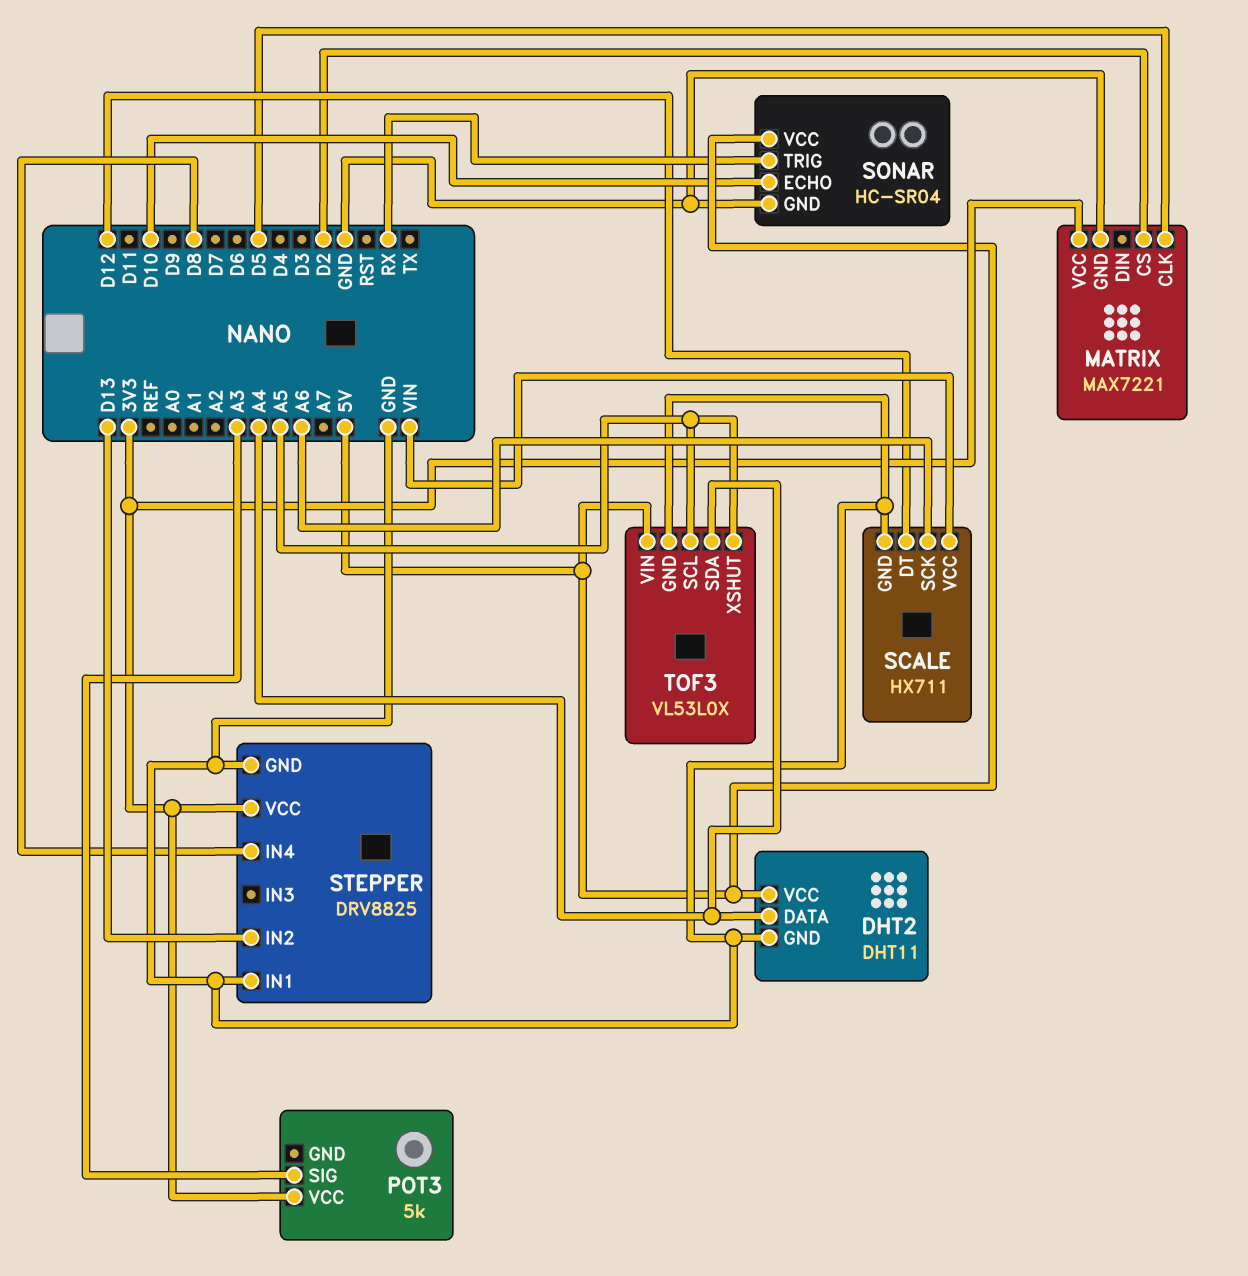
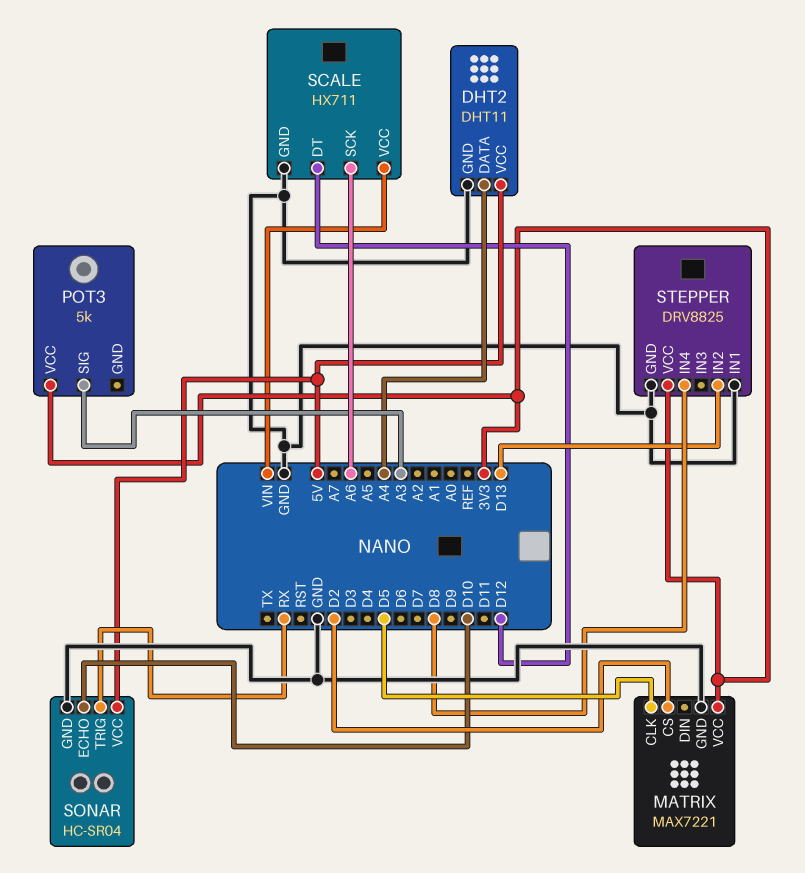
TOF3: VL53L0X -> none
TOF3 pin GND: GND -> none
TOF3 pin SCL: A5 -> none
TOF3 pin SDA: A4 -> none
TOF3 pin VIN: 5V -> none
TOF3 pin XSHUT: A5 -> none

